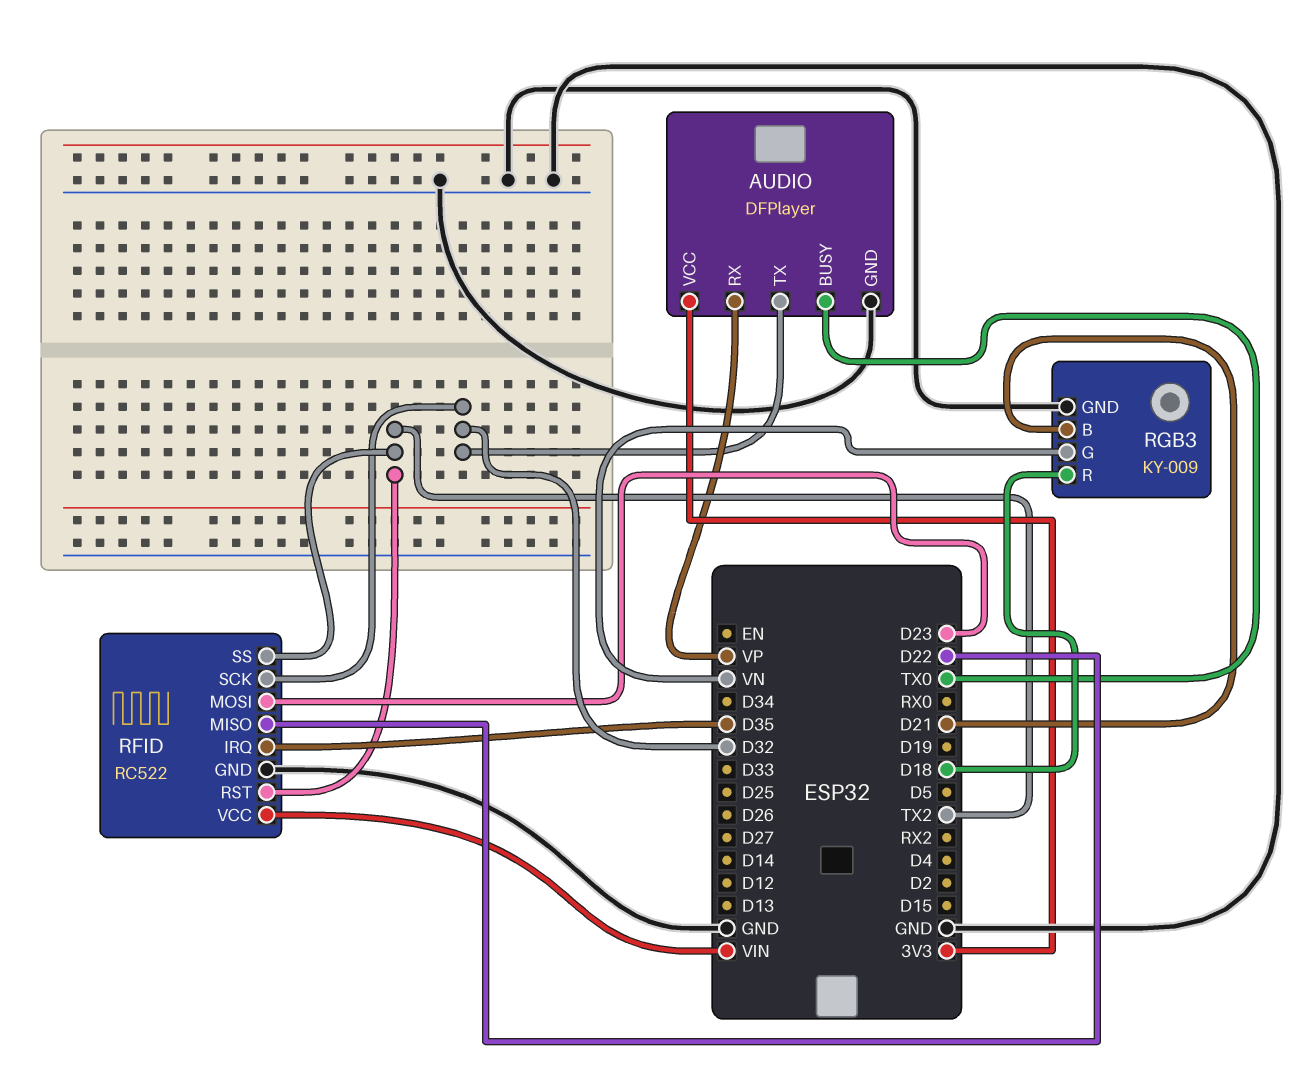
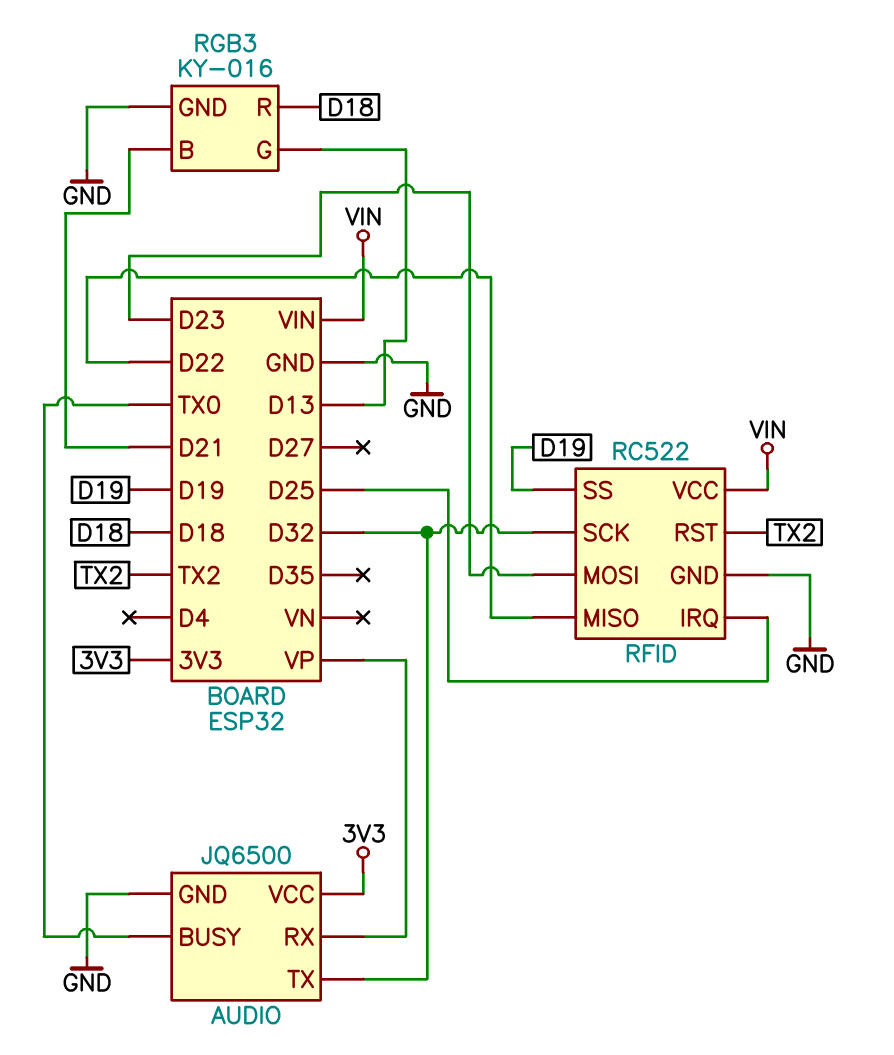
AUDIO: DFPlayer -> JQ6500
RFID pin IRQ: D35 -> D25
RFID pin SS: TX2 -> D19
RGB3: KY-009 -> KY-016
RGB3 pin G: VN -> D13

